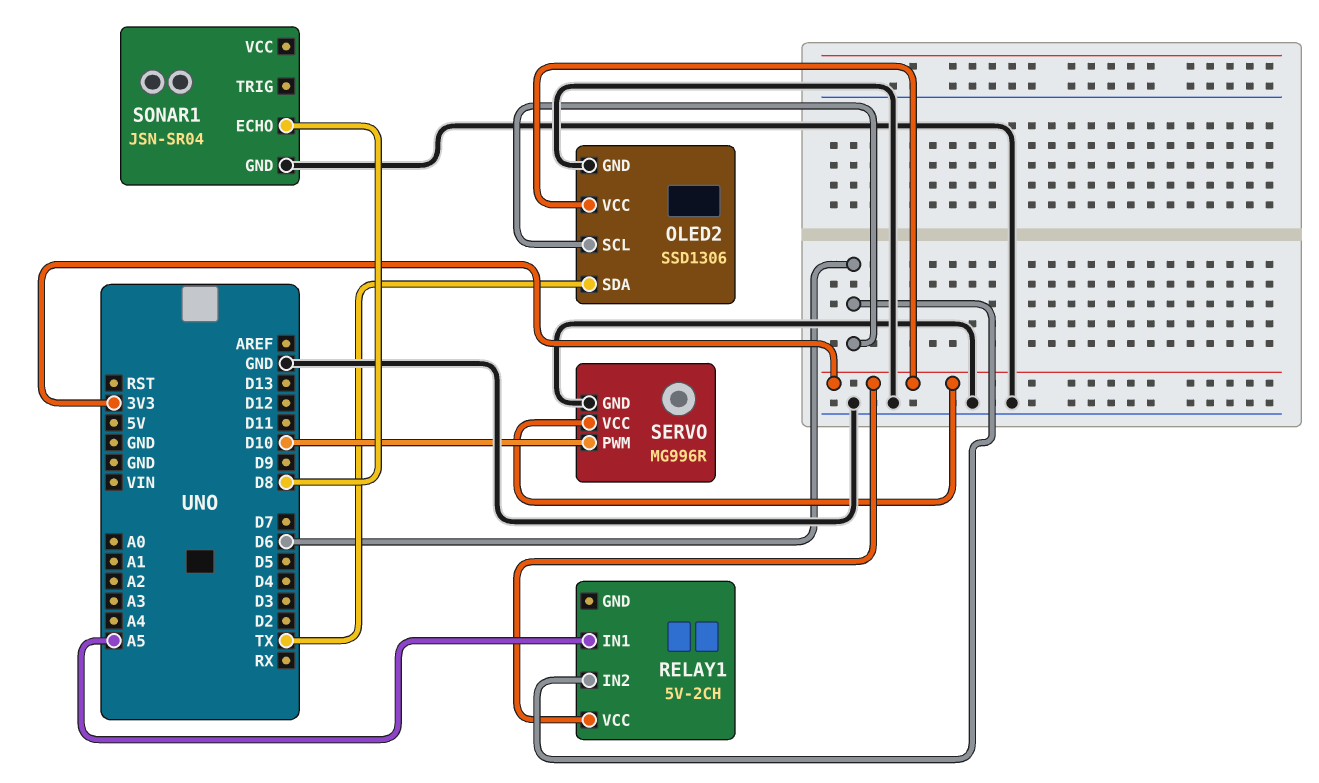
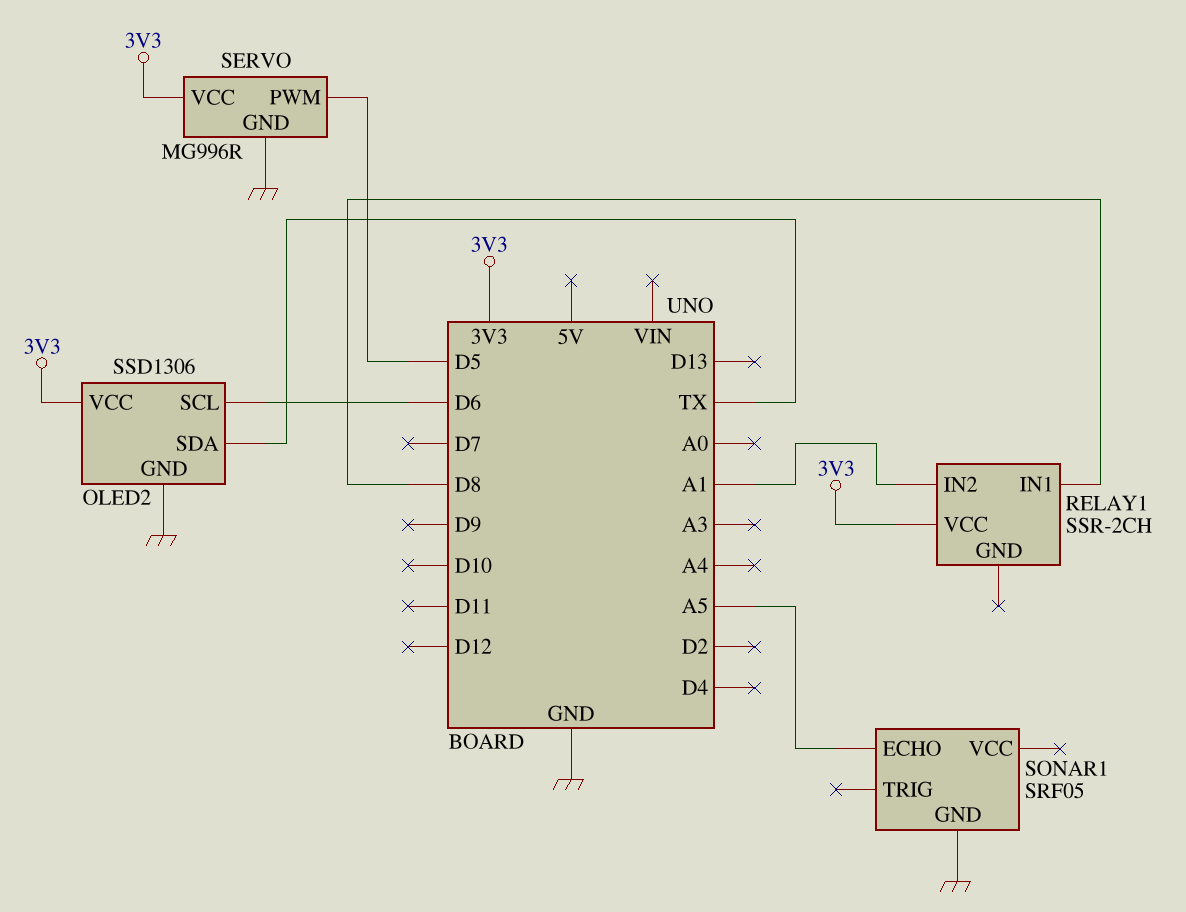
RELAY1: 5V-2CH -> SSR-2CH
RELAY1 pin IN1: A5 -> D8
RELAY1 pin IN2: D6 -> A1
SERVO pin PWM: D10 -> D5
SONAR1: JSN-SR04 -> SRF05
SONAR1 pin ECHO: D8 -> A5

